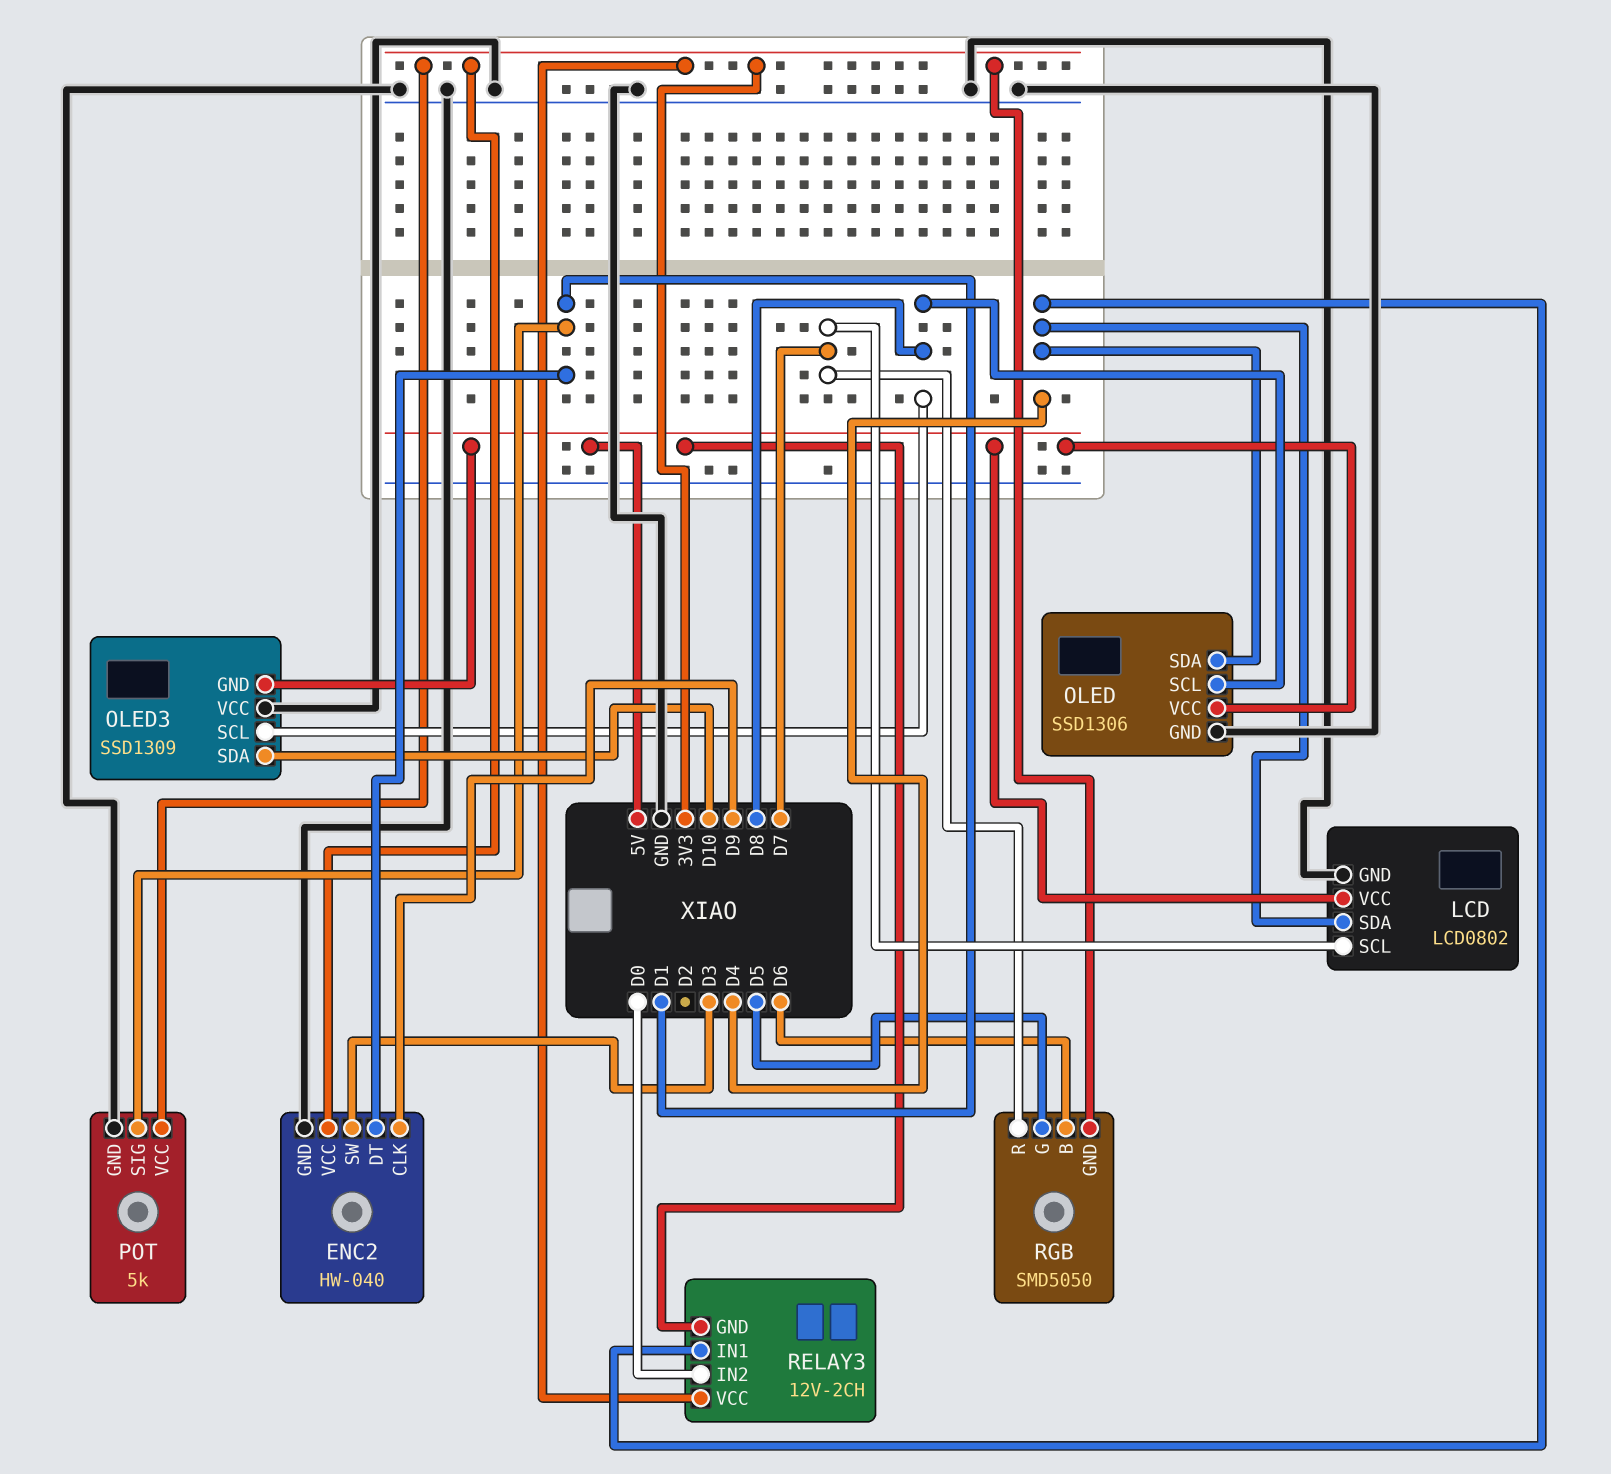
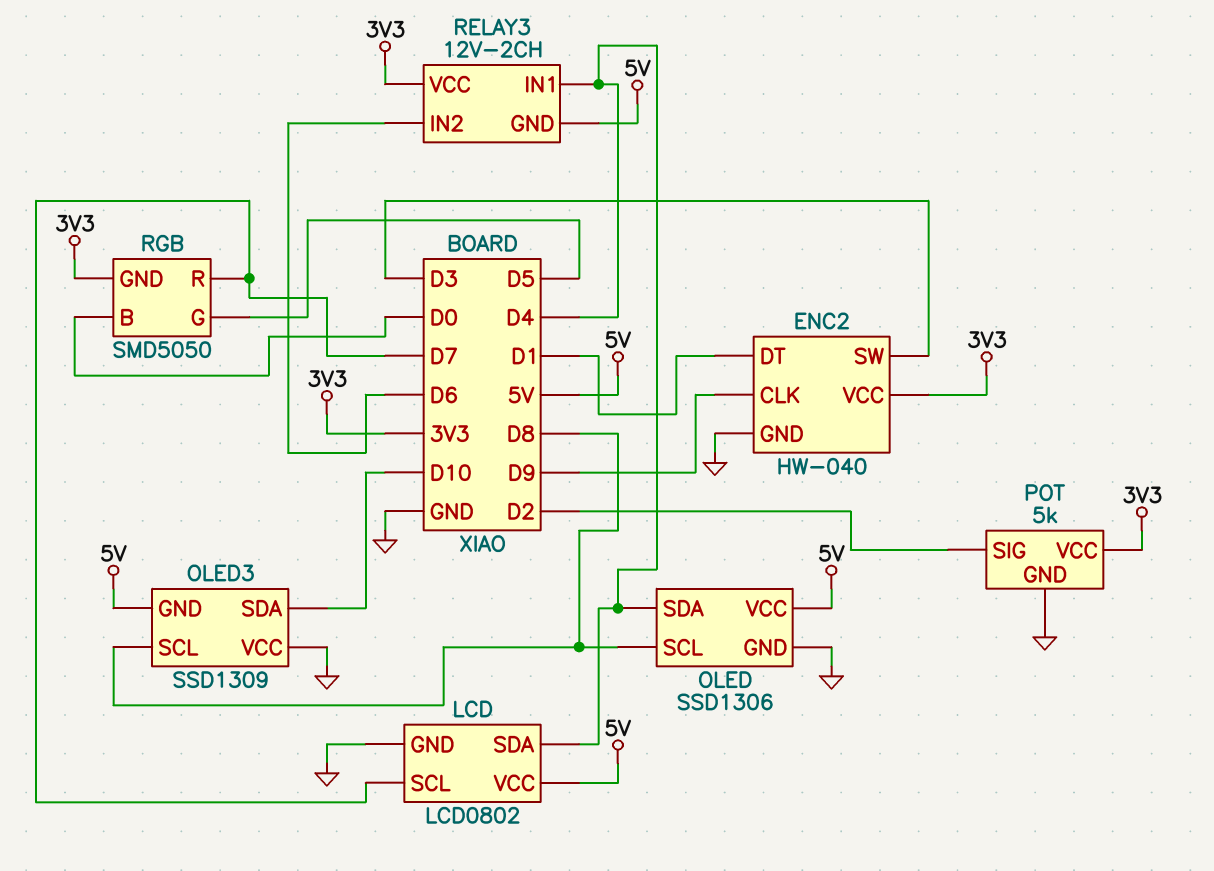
POT pin SIG: D1 -> D2
RELAY3 pin IN2: D0 -> D6
RGB pin B: D6 -> D0

